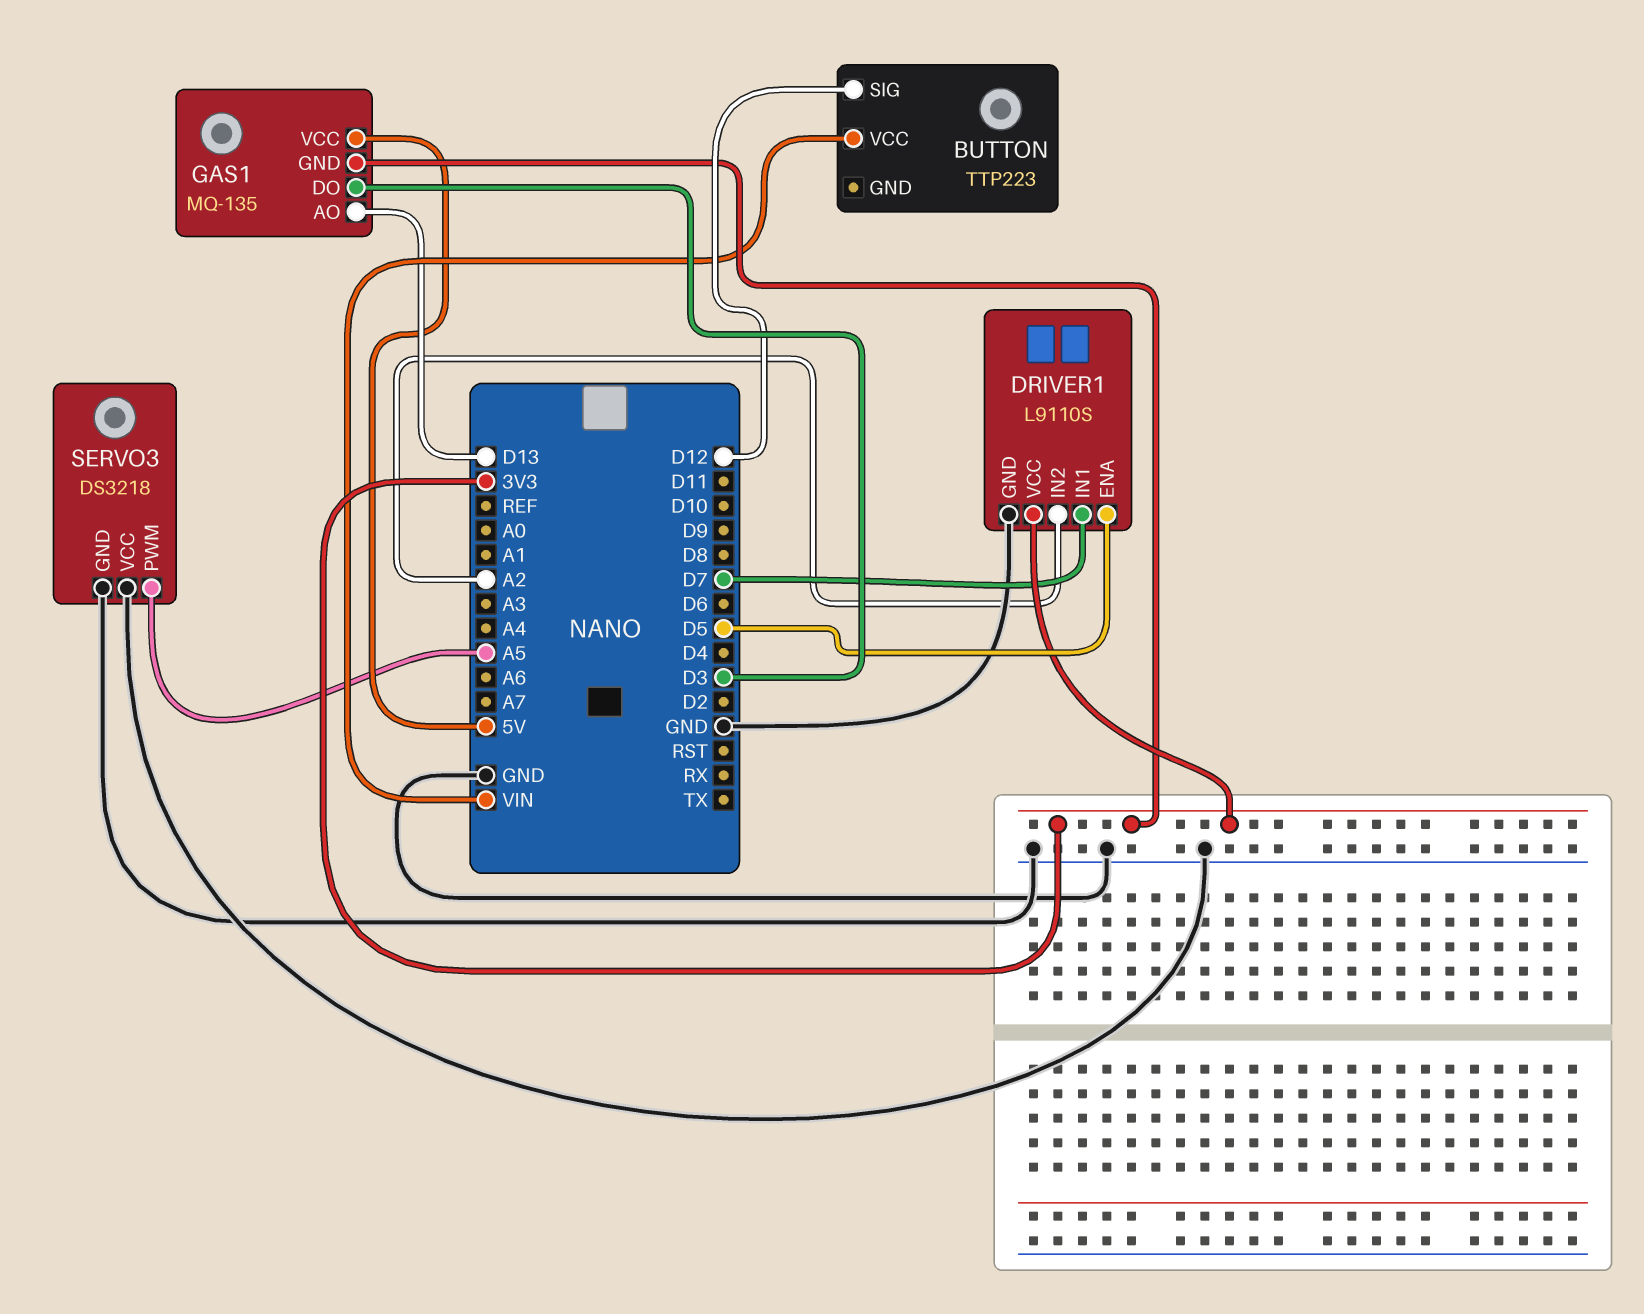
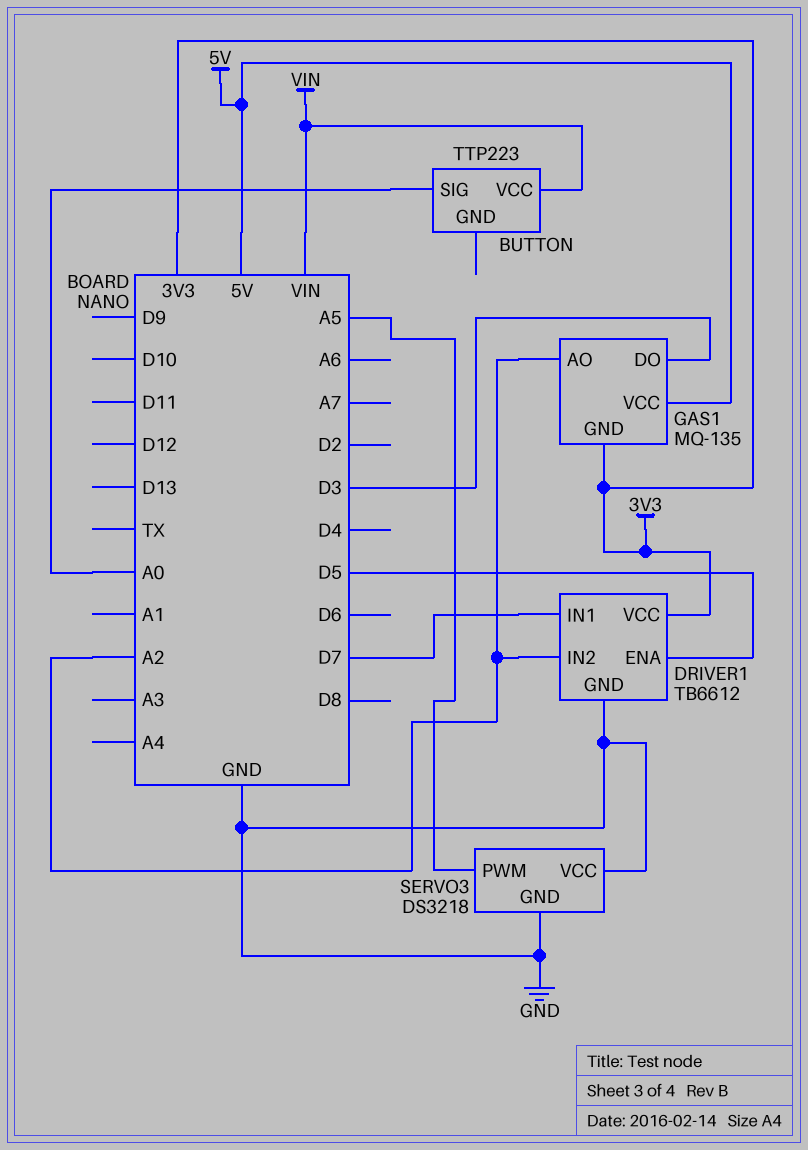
BUTTON pin SIG: D12 -> A0
DRIVER1: L9110S -> TB6612
GAS1 pin AO: D13 -> A2

